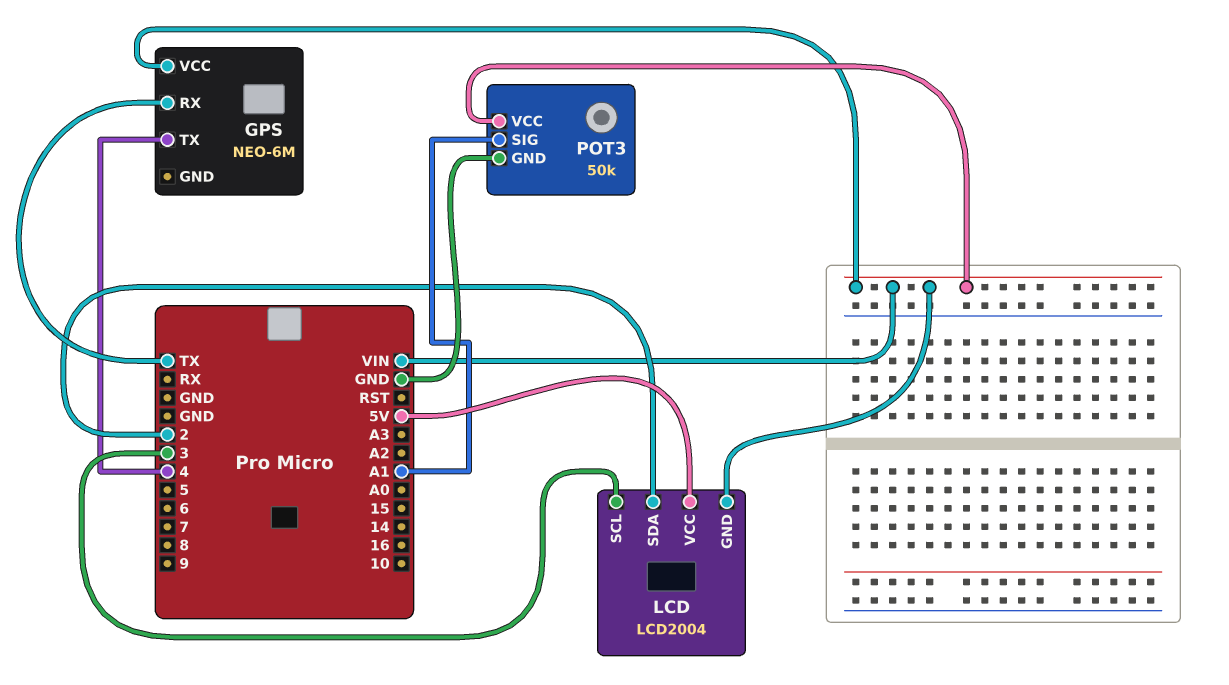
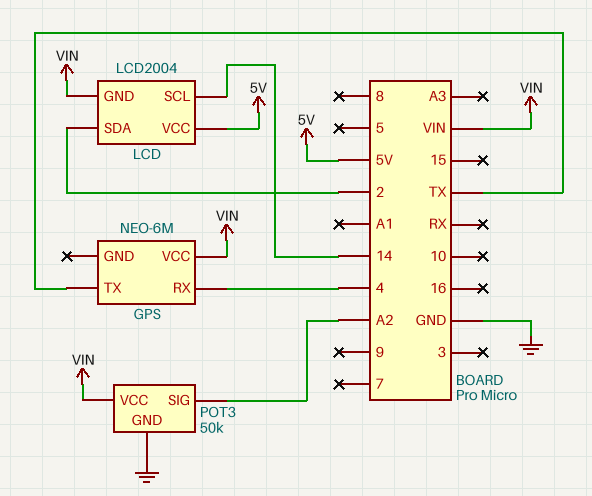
GPS pin RX: TX -> 4
GPS pin TX: 4 -> TX
LCD pin SCL: 3 -> 14
POT3 pin SIG: A1 -> A2

